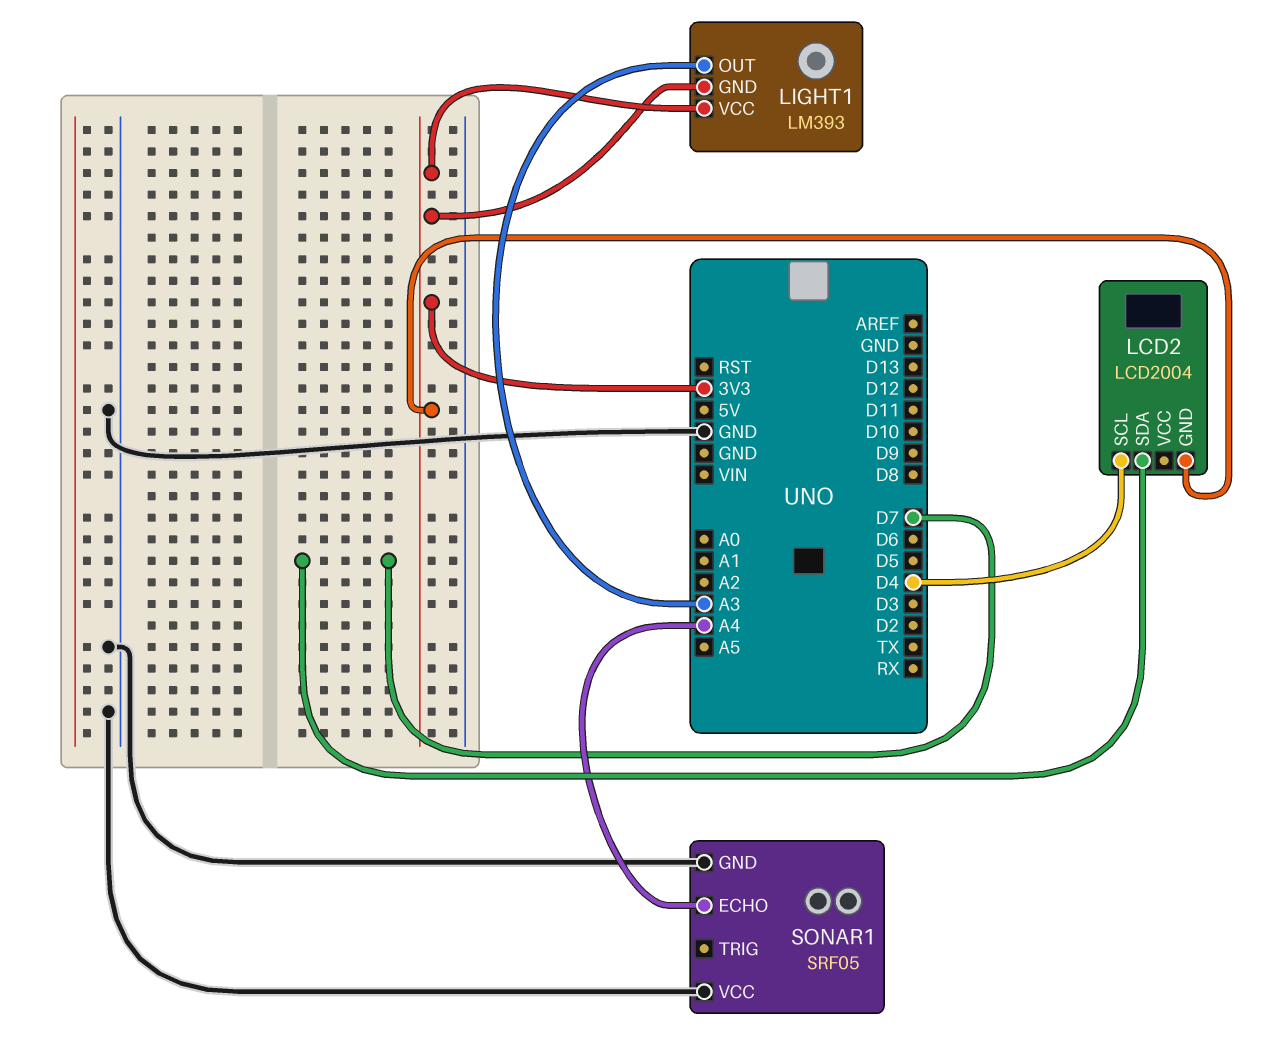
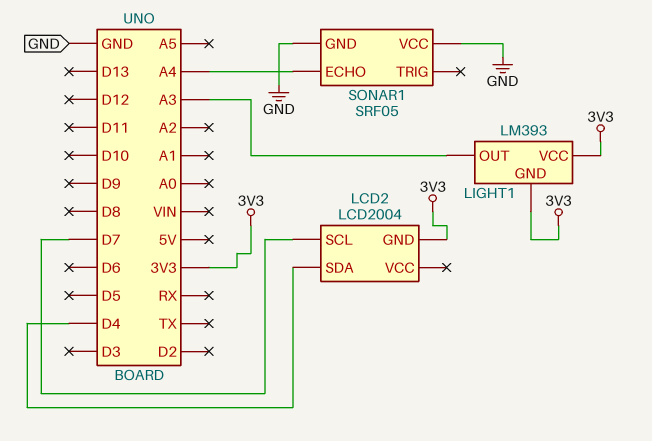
LCD2 pin SCL: D4 -> D7
LCD2 pin SDA: D7 -> D4

